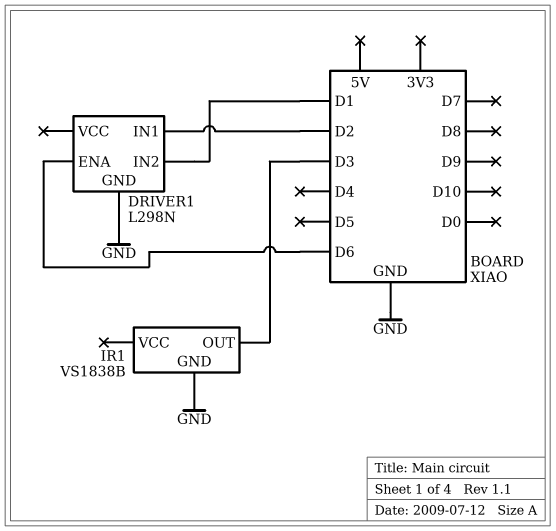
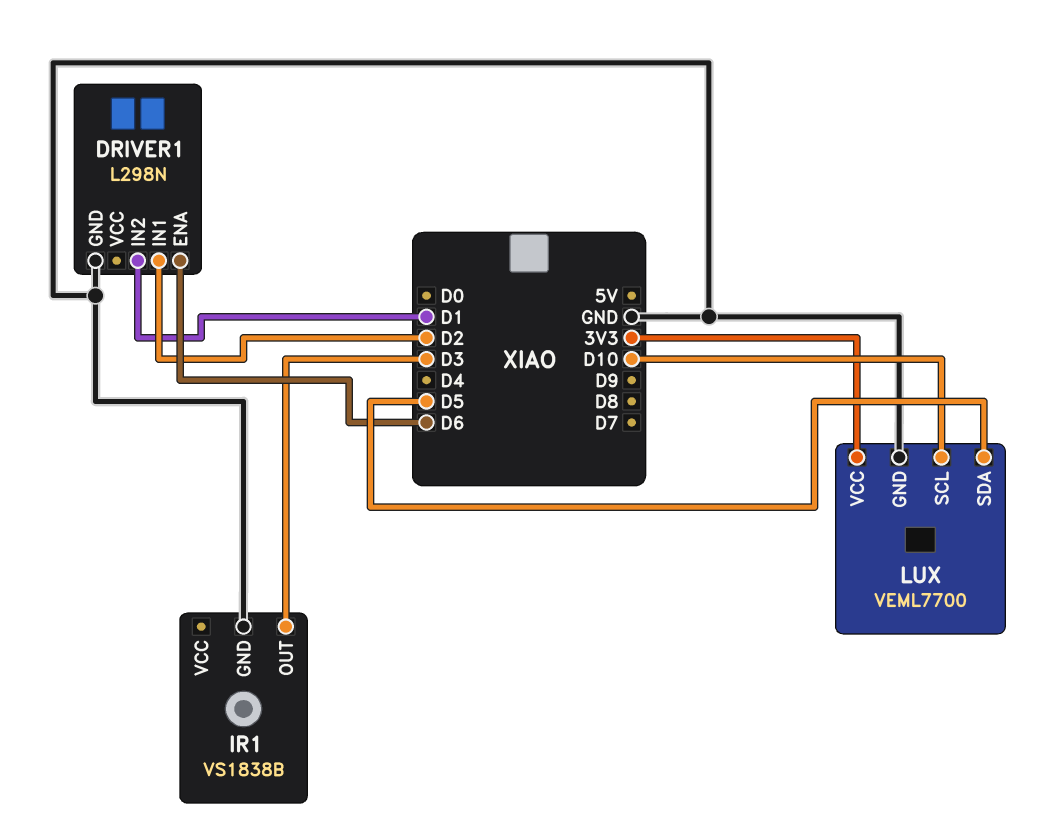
LUX: none -> VEML7700
LUX pin GND: none -> GND
LUX pin SCL: none -> D10
LUX pin SDA: none -> D5
LUX pin VCC: none -> 3V3

